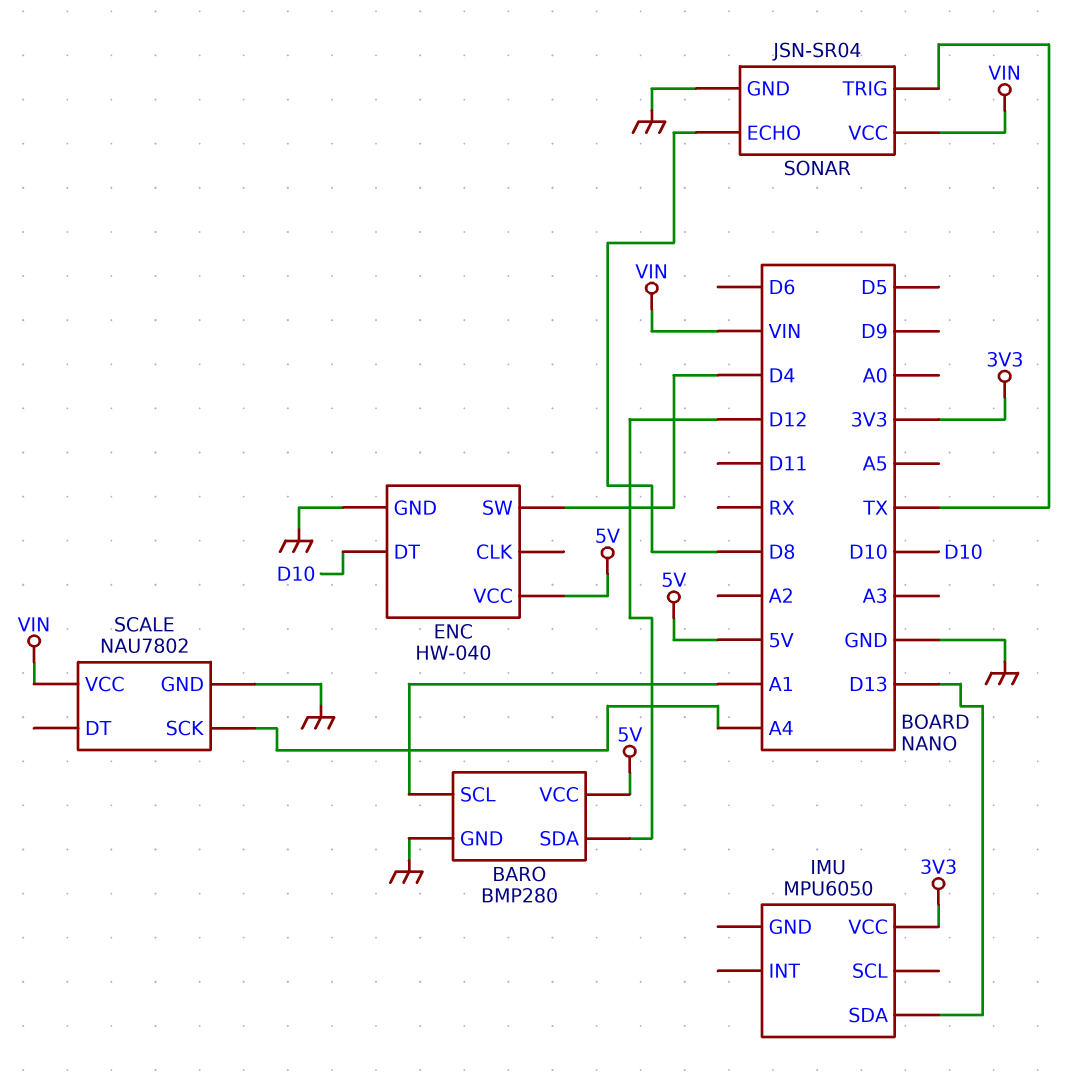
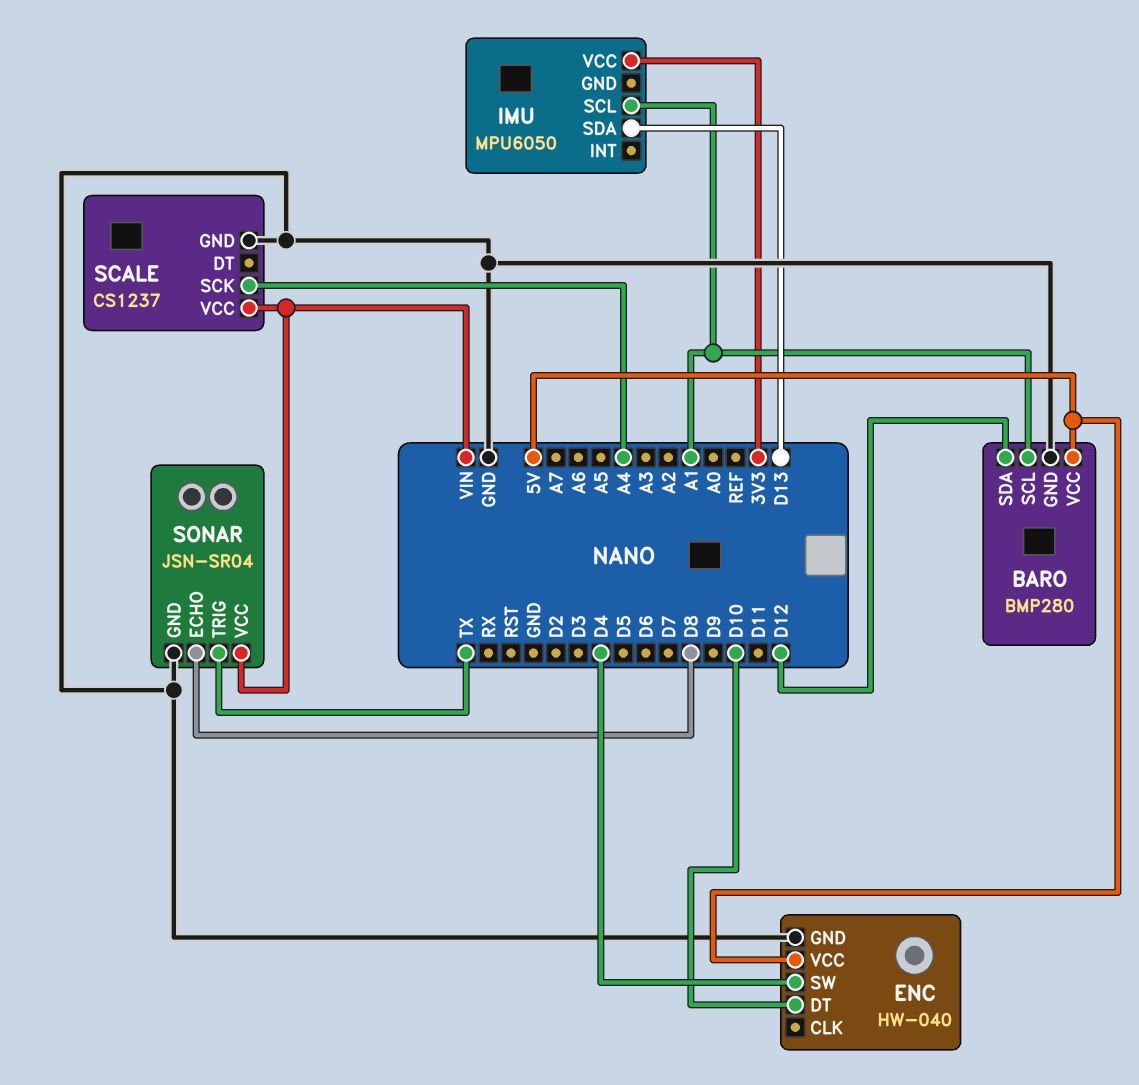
IMU pin SCL: none -> A1
SCALE: NAU7802 -> CS1237

